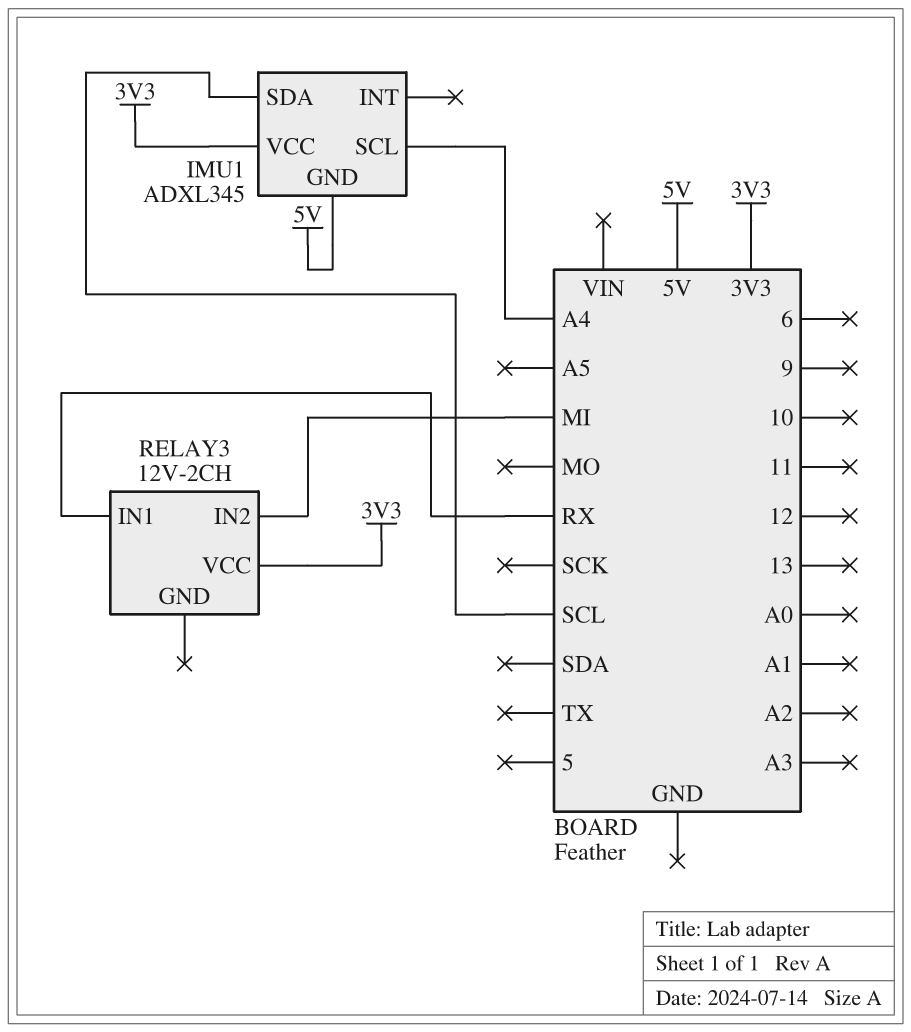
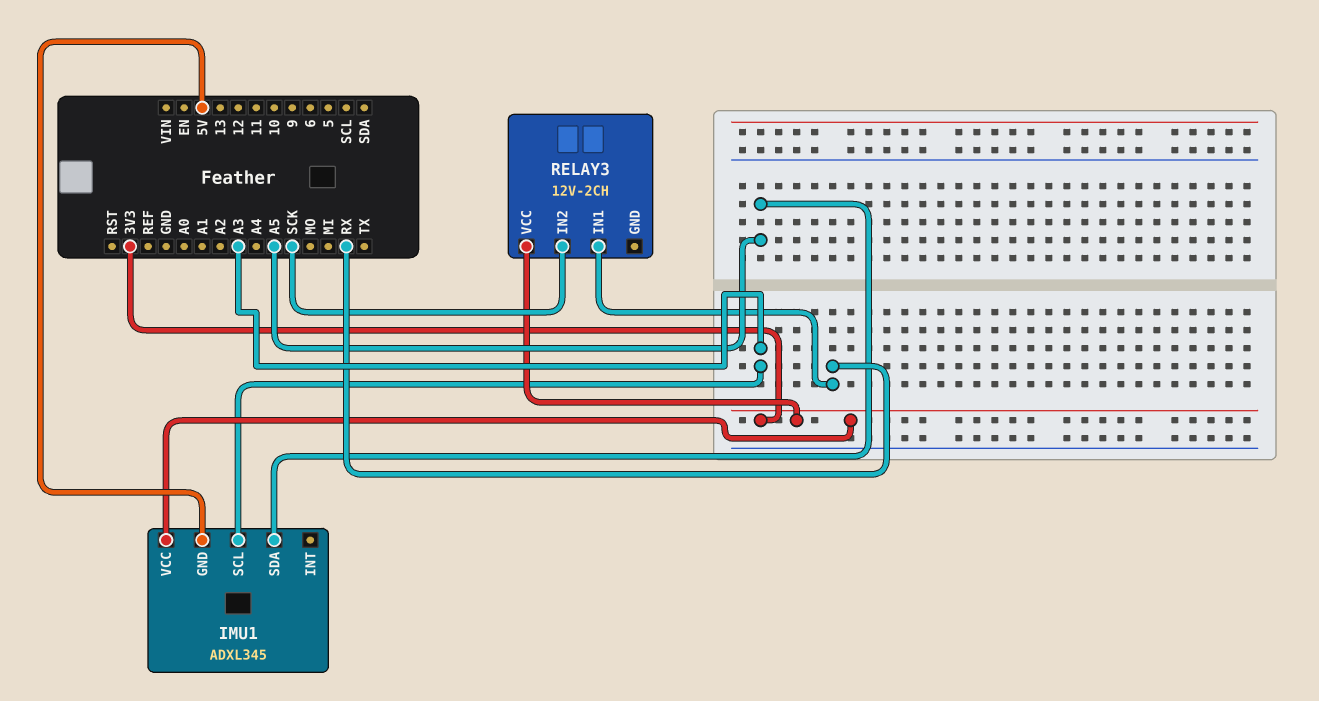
IMU1 pin SCL: A4 -> A3
IMU1 pin SDA: SCL -> A5
RELAY3 pin IN2: MI -> SCK

